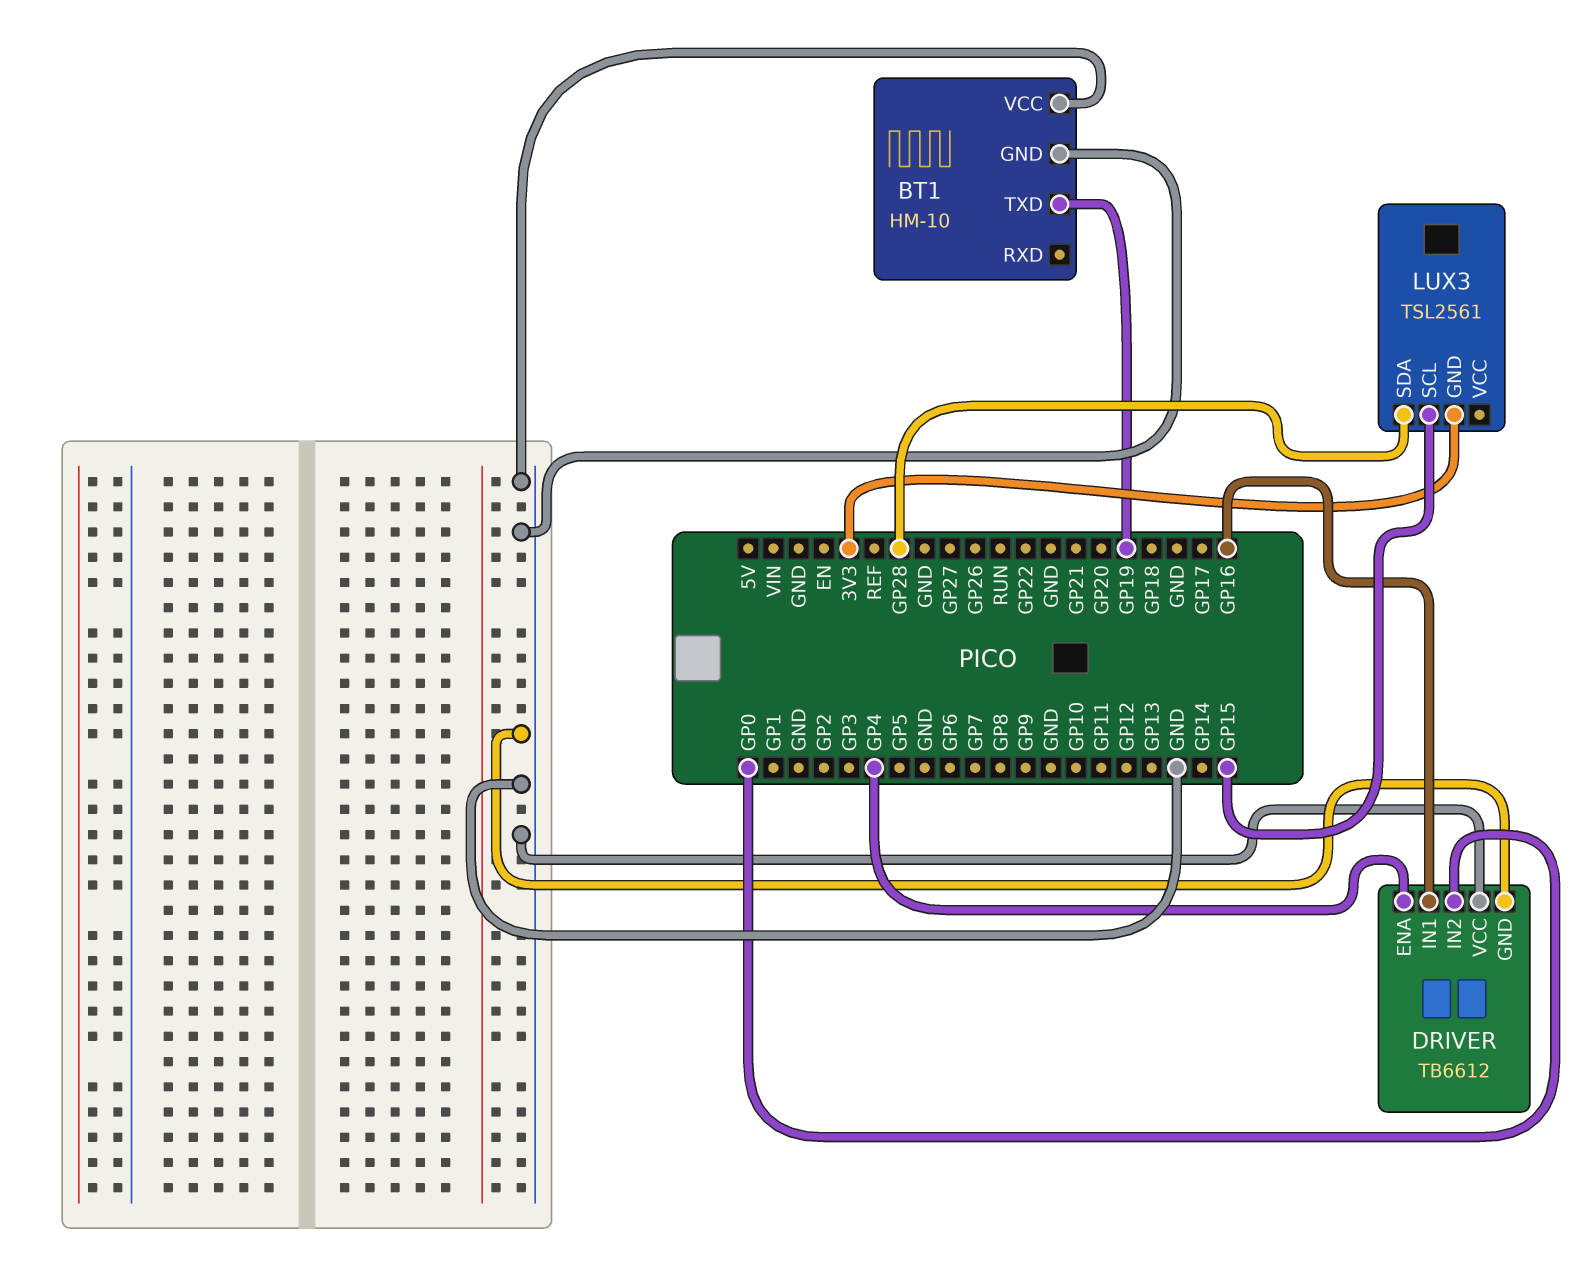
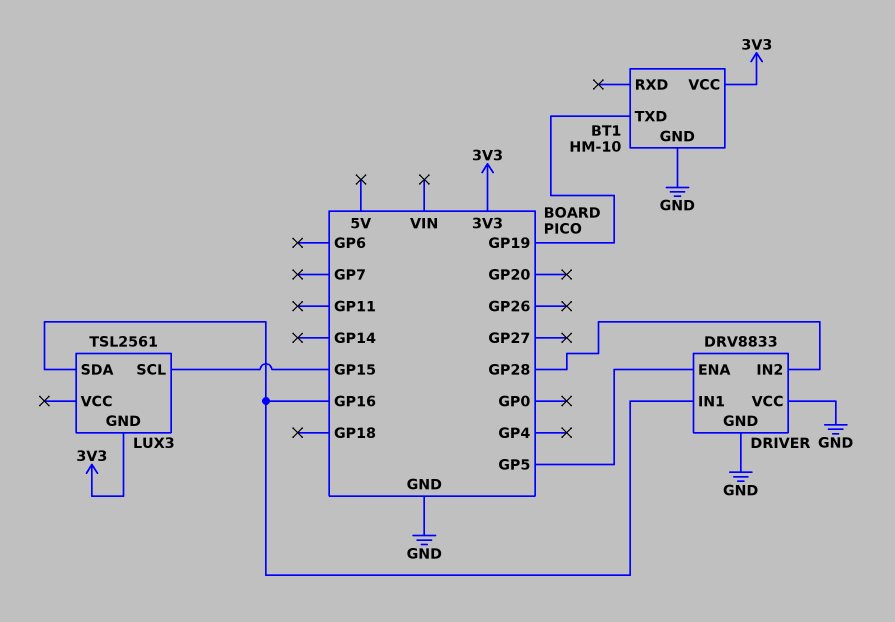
BT1 pin VCC: GND -> 3V3
DRIVER: TB6612 -> DRV8833
DRIVER pin ENA: GP4 -> GP5
DRIVER pin IN2: GP0 -> GP28
LUX3 pin SDA: GP28 -> GP16

